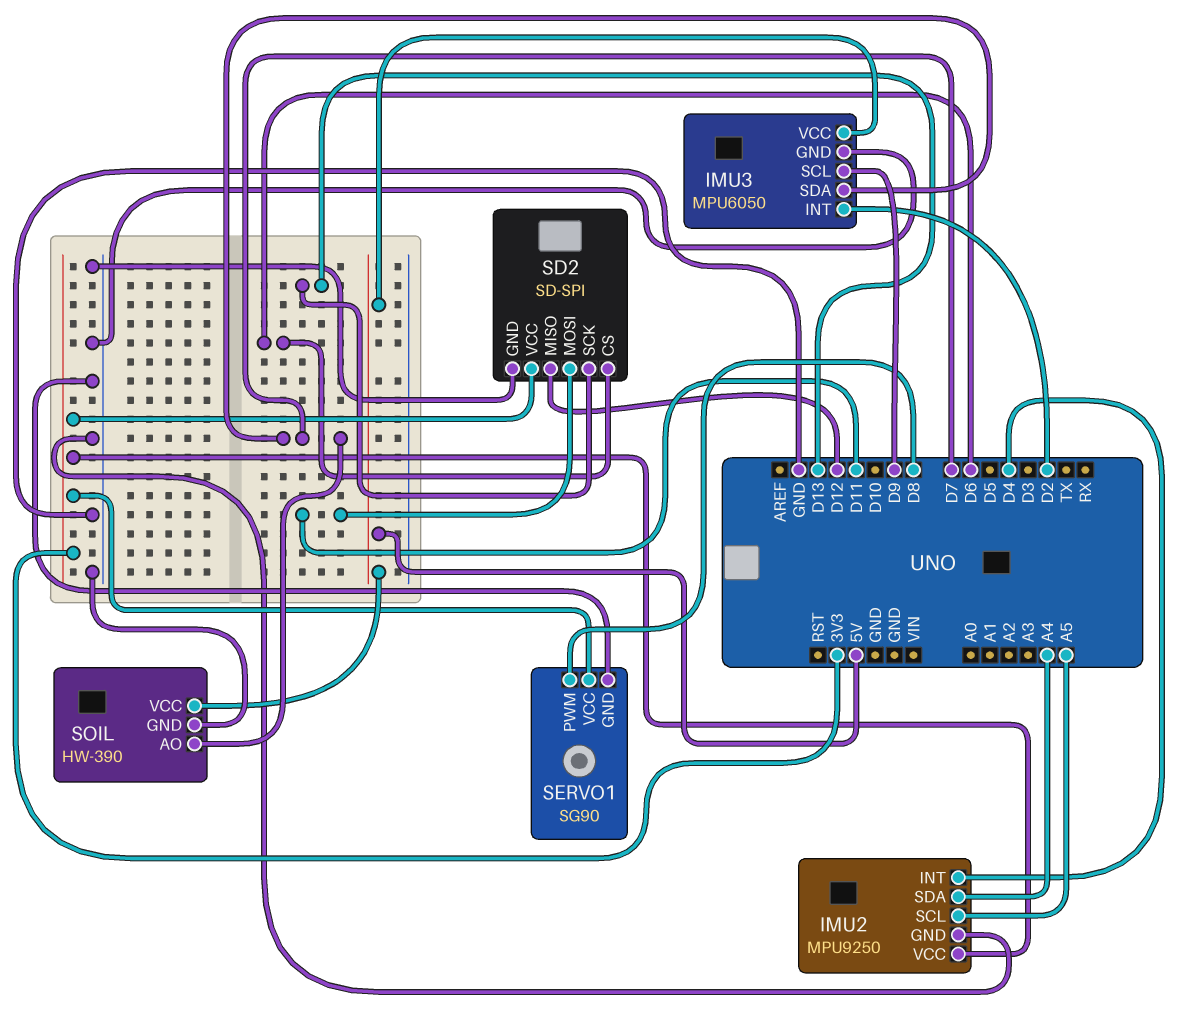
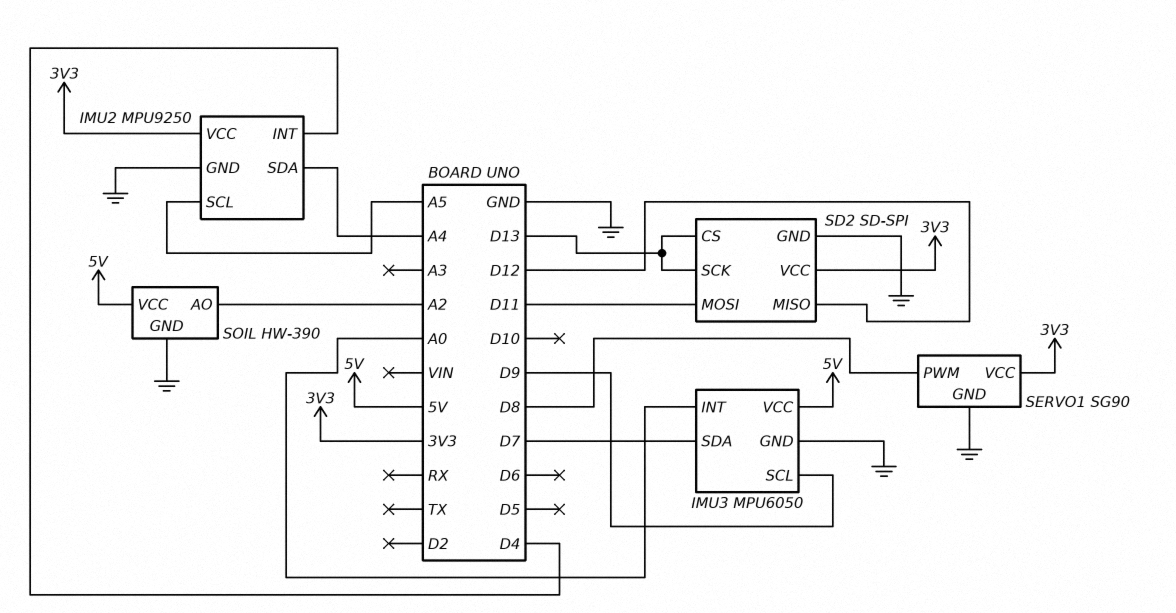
IMU3 pin INT: D2 -> A0
SD2 pin CS: D6 -> D13
SOIL pin AO: D7 -> A2

